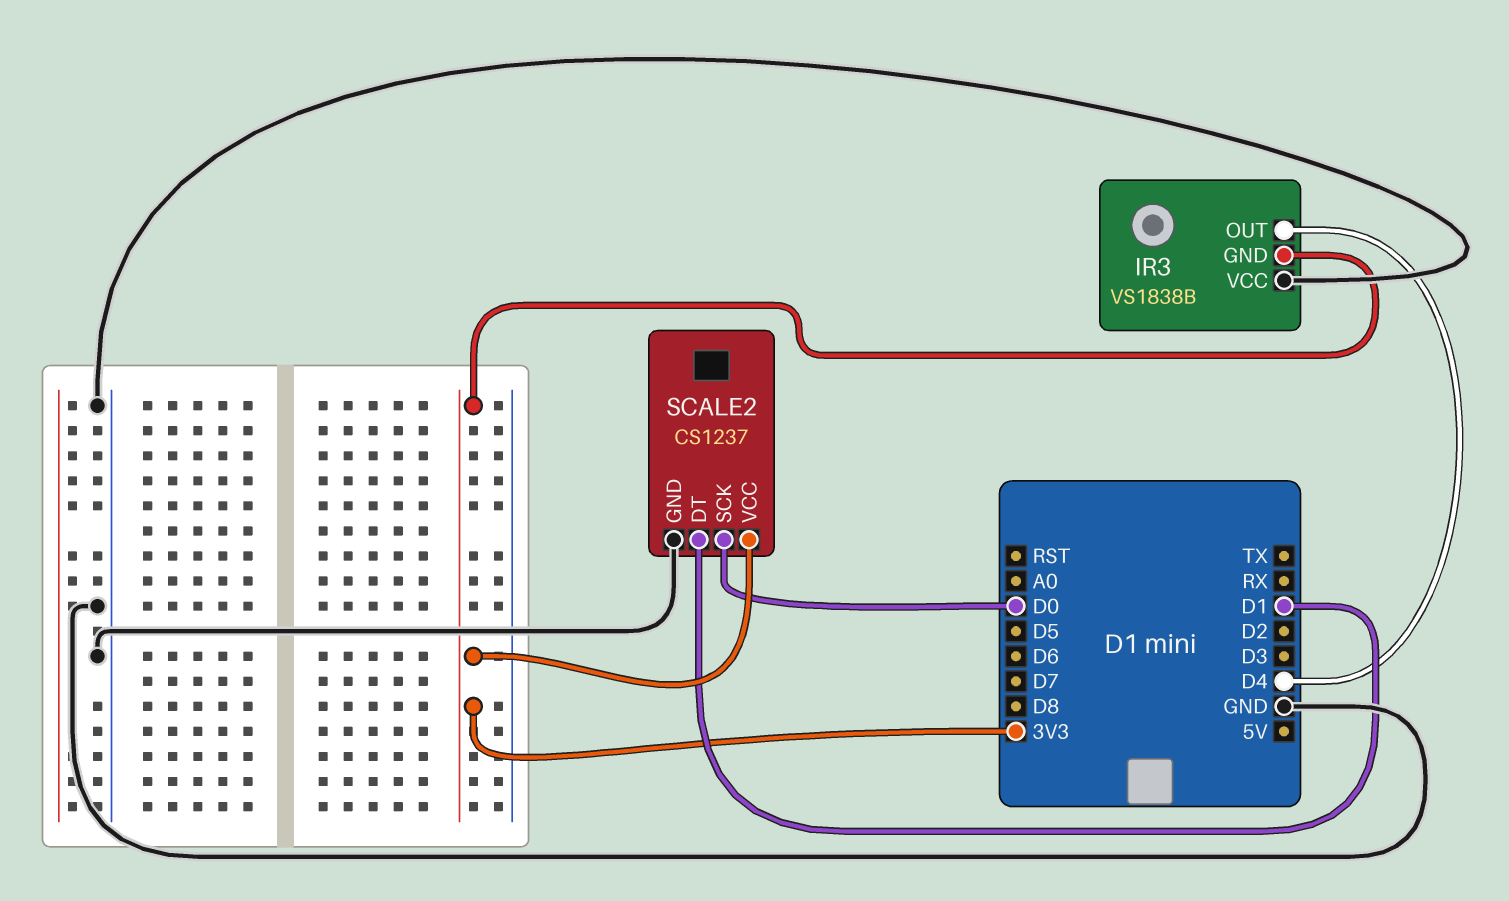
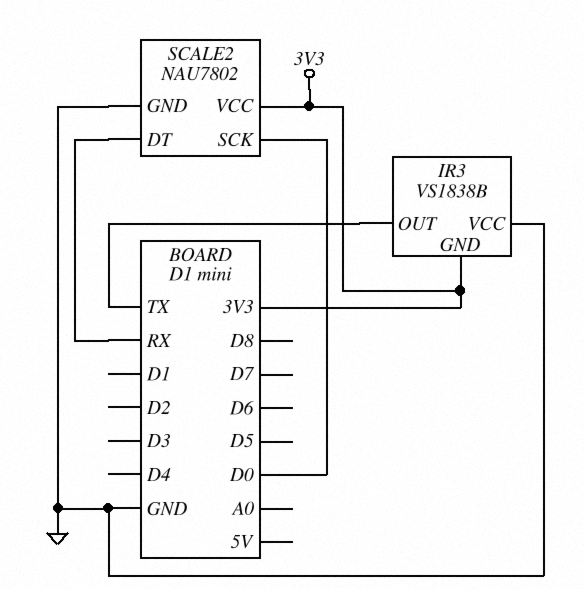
IR3 pin OUT: D4 -> TX
SCALE2: CS1237 -> NAU7802
SCALE2 pin DT: D1 -> RX

